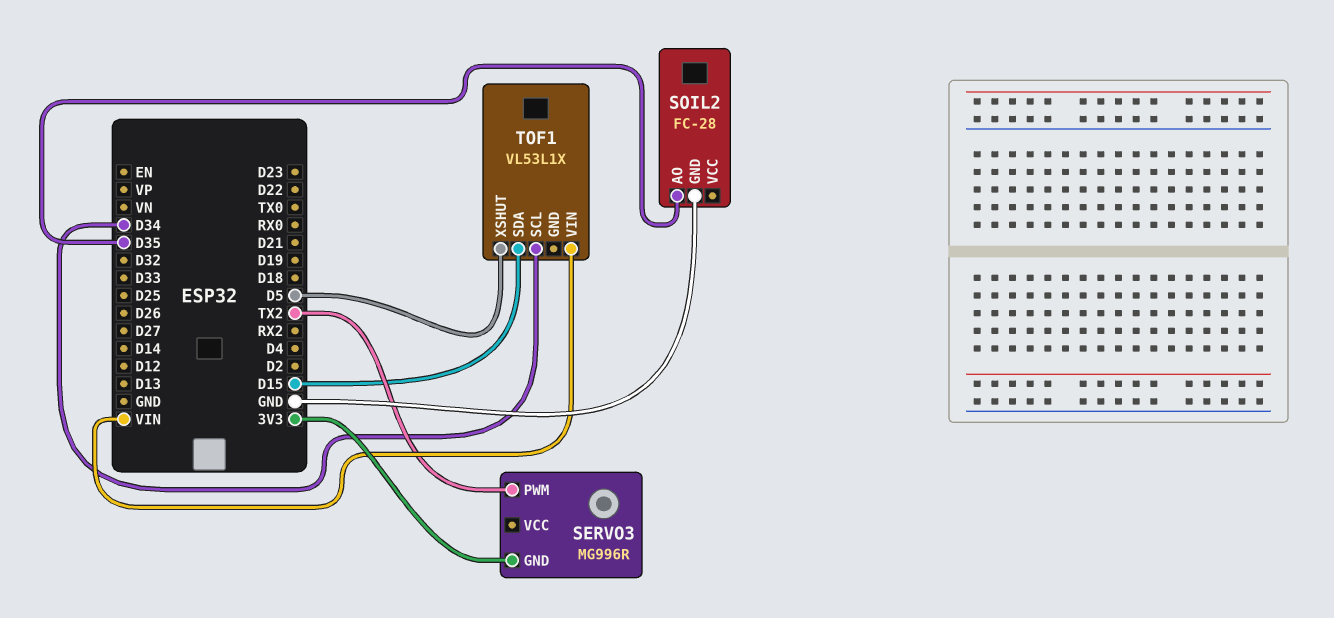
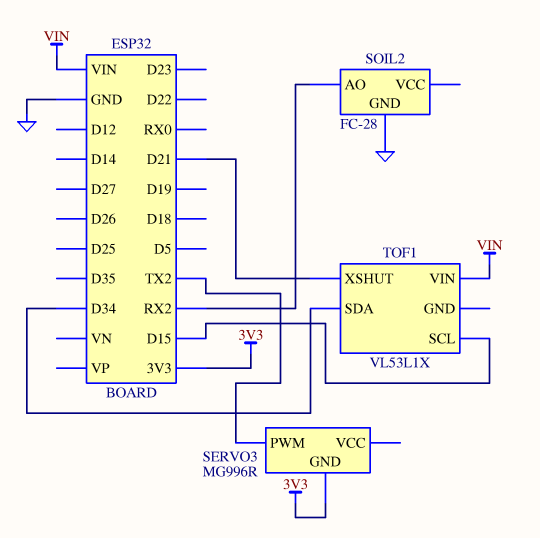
SOIL2 pin AO: D35 -> RX2
TOF1 pin SCL: D34 -> D15
TOF1 pin SDA: D15 -> D34
TOF1 pin XSHUT: D5 -> D21

